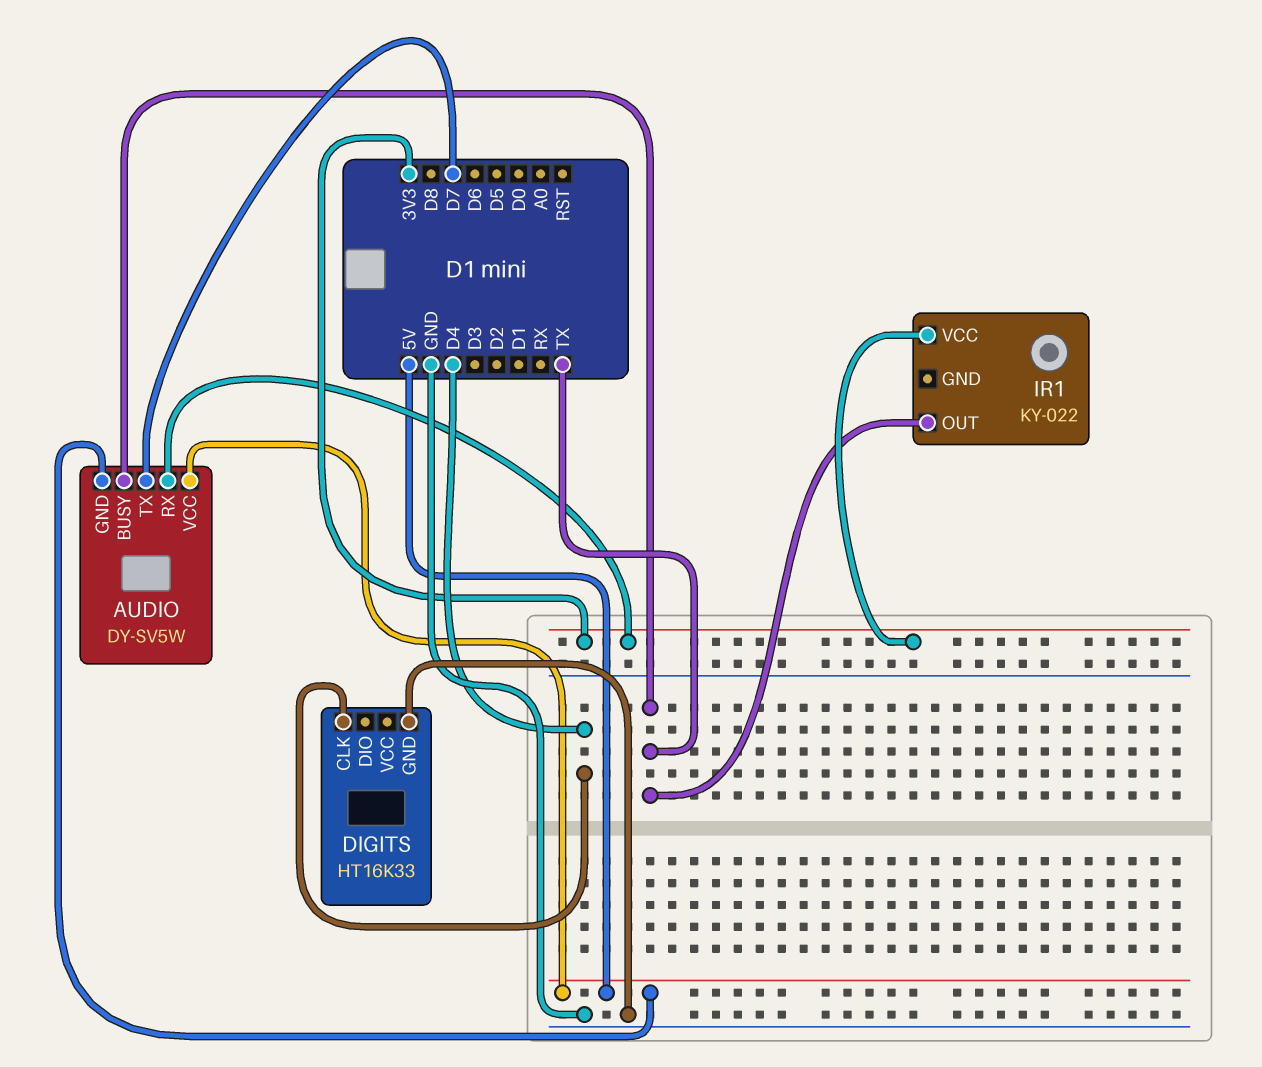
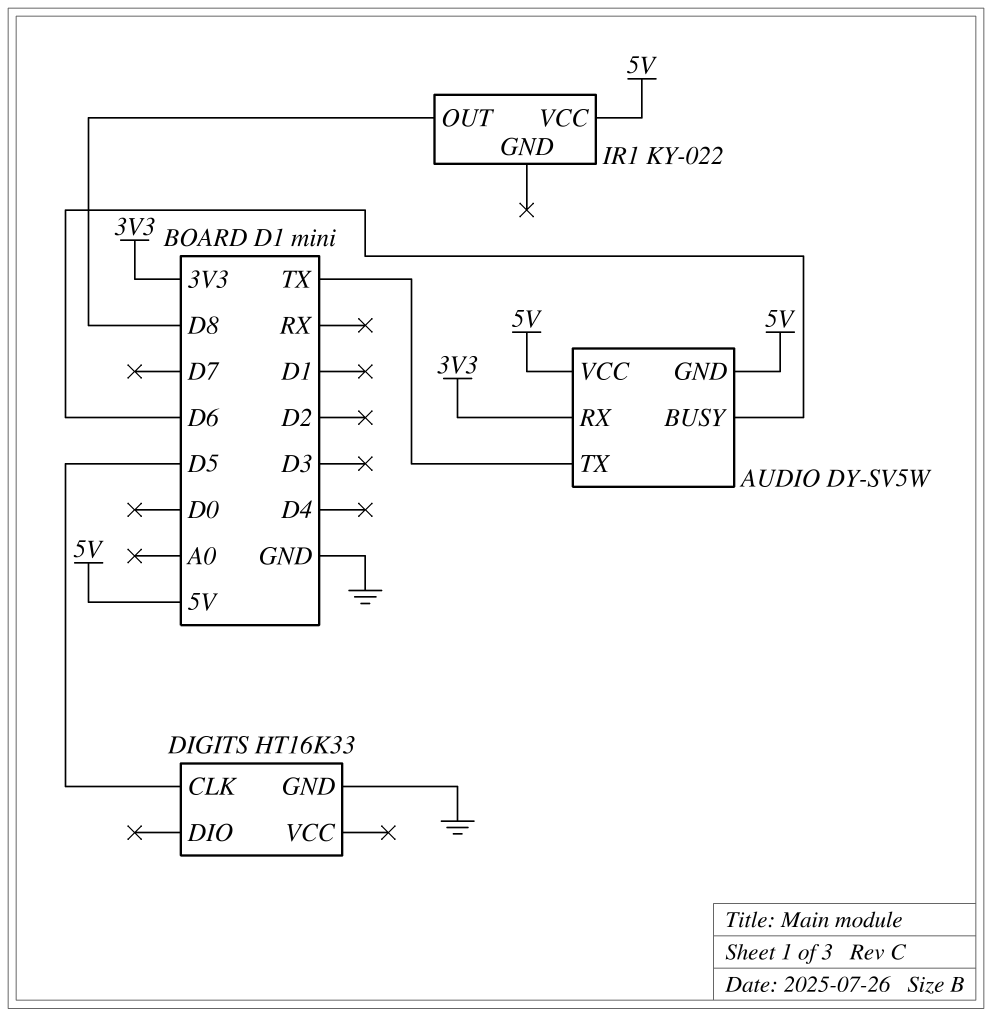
AUDIO pin BUSY: TX -> D6
AUDIO pin TX: D7 -> TX
DIGITS pin CLK: D4 -> D5
IR1 pin OUT: TX -> D8
IR1 pin VCC: 3V3 -> 5V

